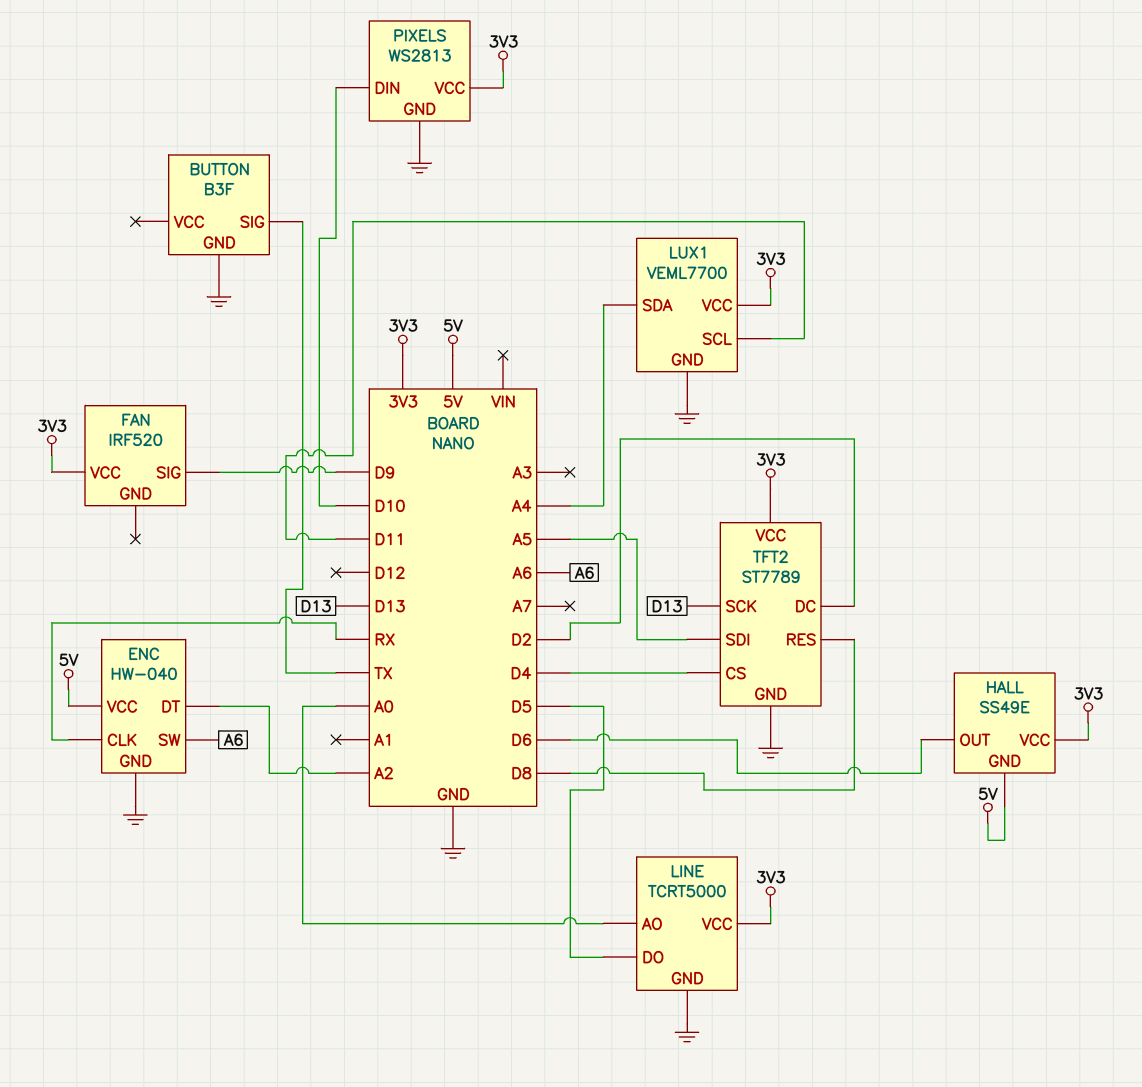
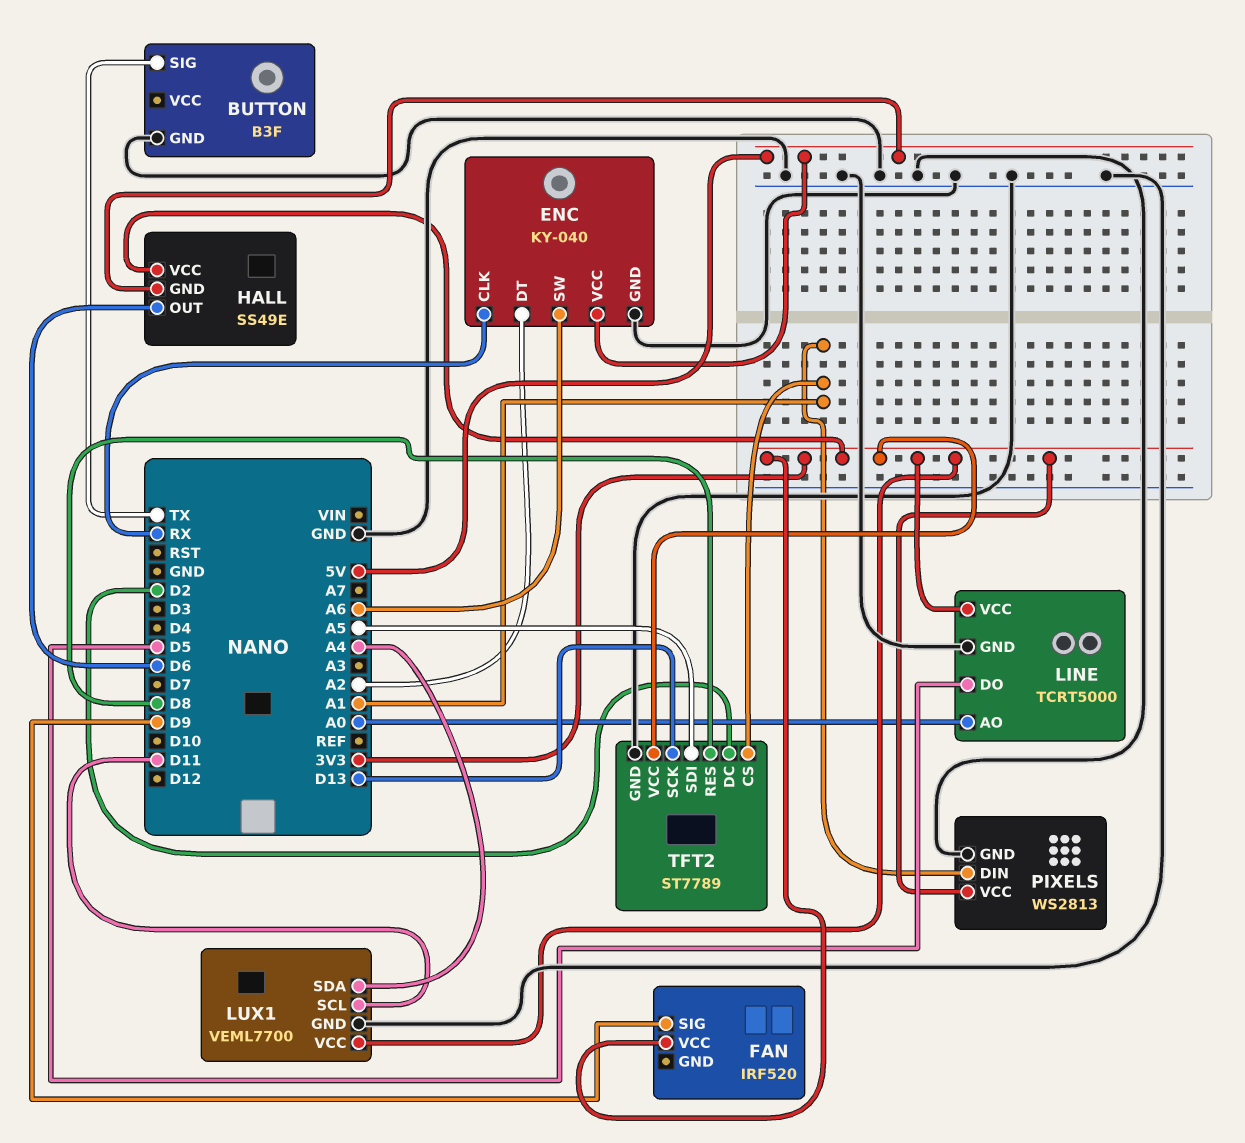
ENC: HW-040 -> KY-040
PIXELS pin DIN: D10 -> A1
TFT2 pin CS: D4 -> A1

